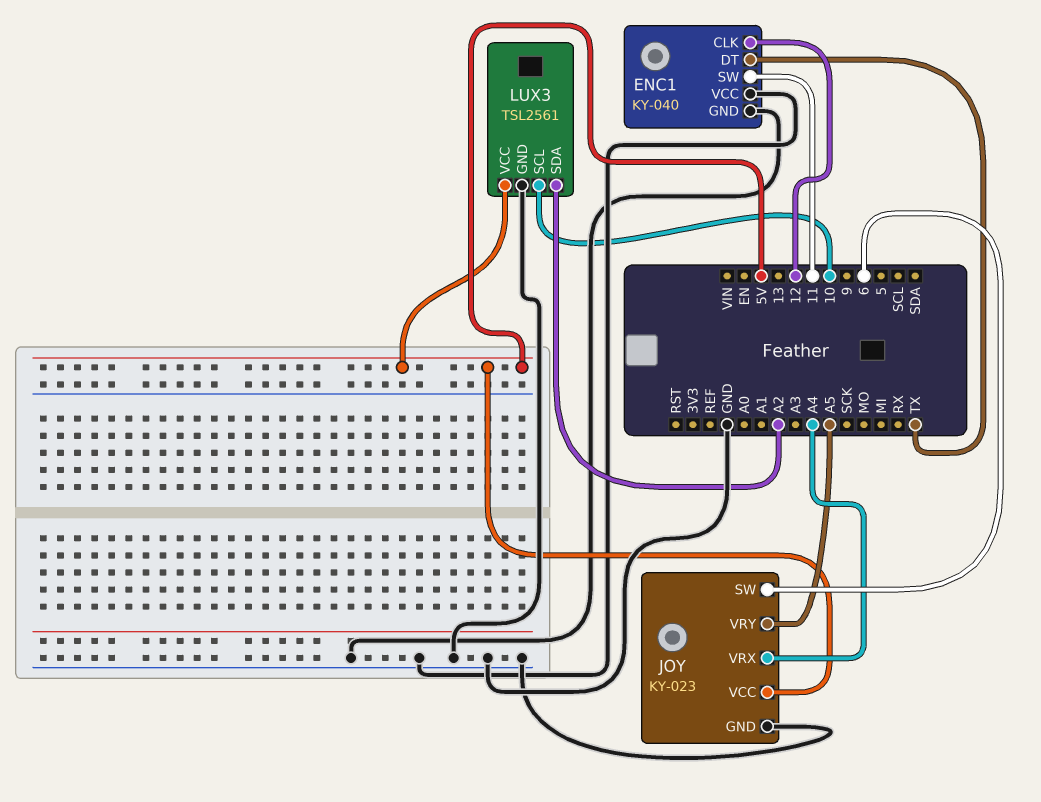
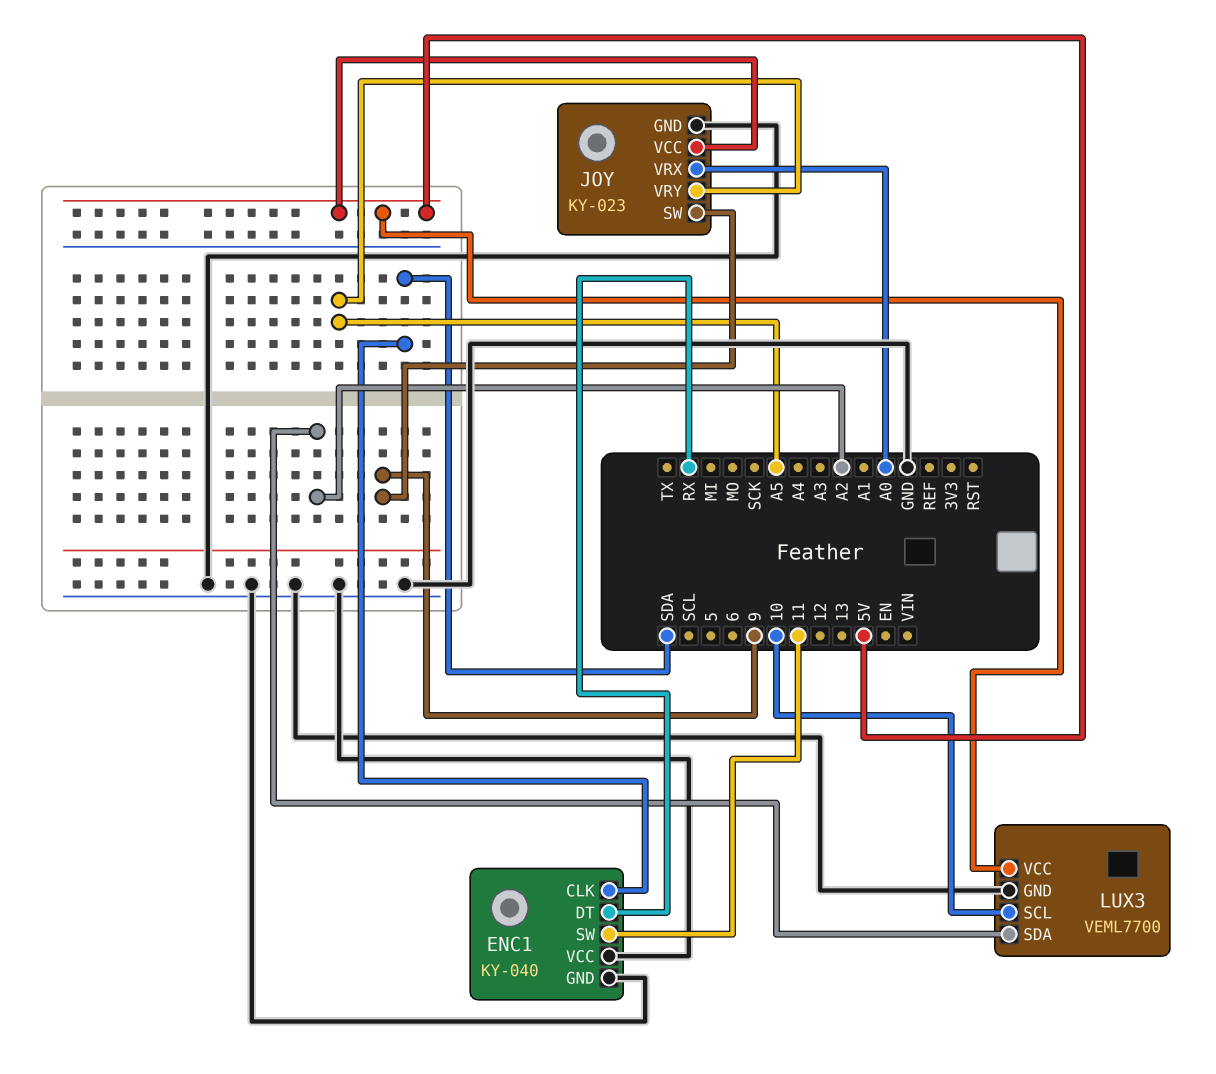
ENC1 pin CLK: 12 -> SDA
ENC1 pin DT: TX -> RX
JOY pin SW: 6 -> 9
JOY pin VRX: A4 -> A0
LUX3: TSL2561 -> VEML7700

